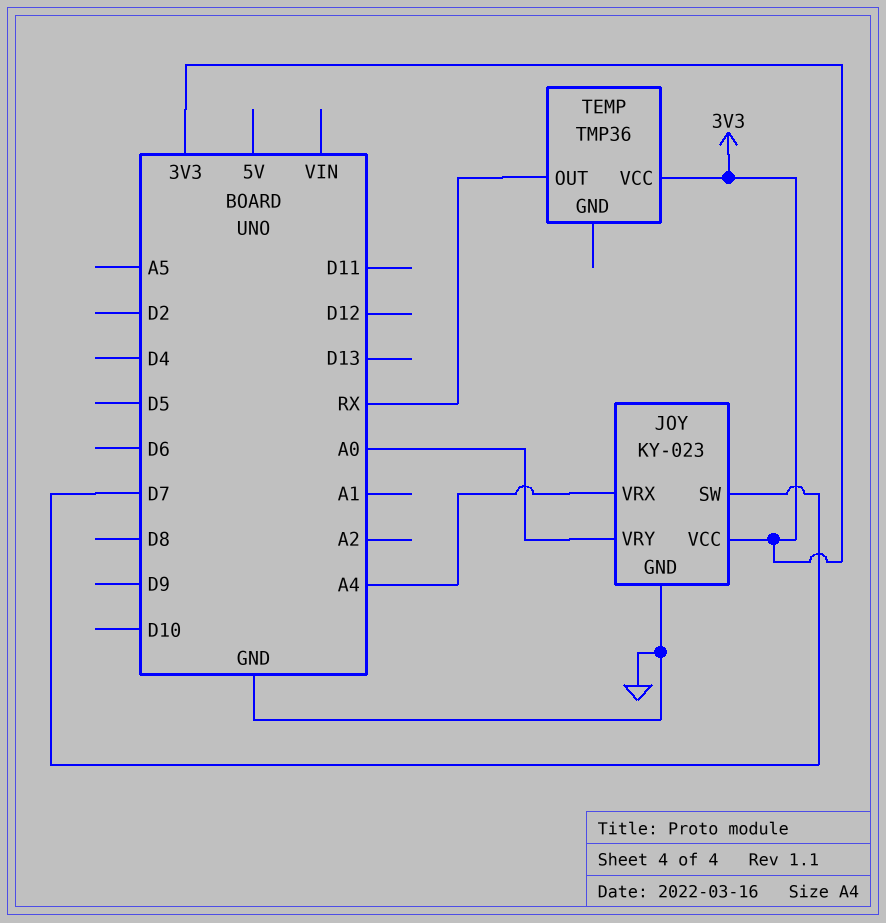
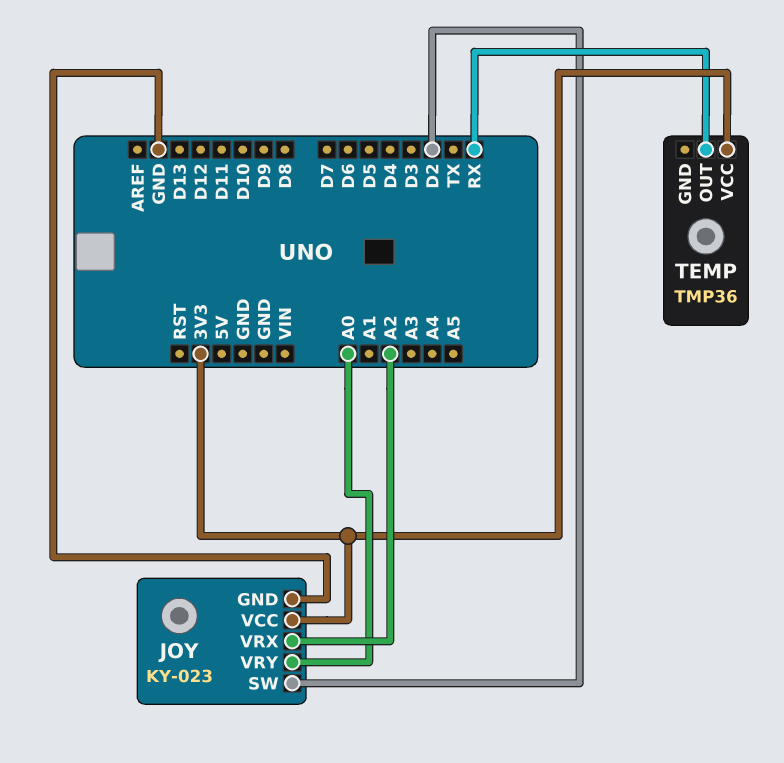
JOY pin SW: D7 -> D2
JOY pin VRX: A4 -> A2

